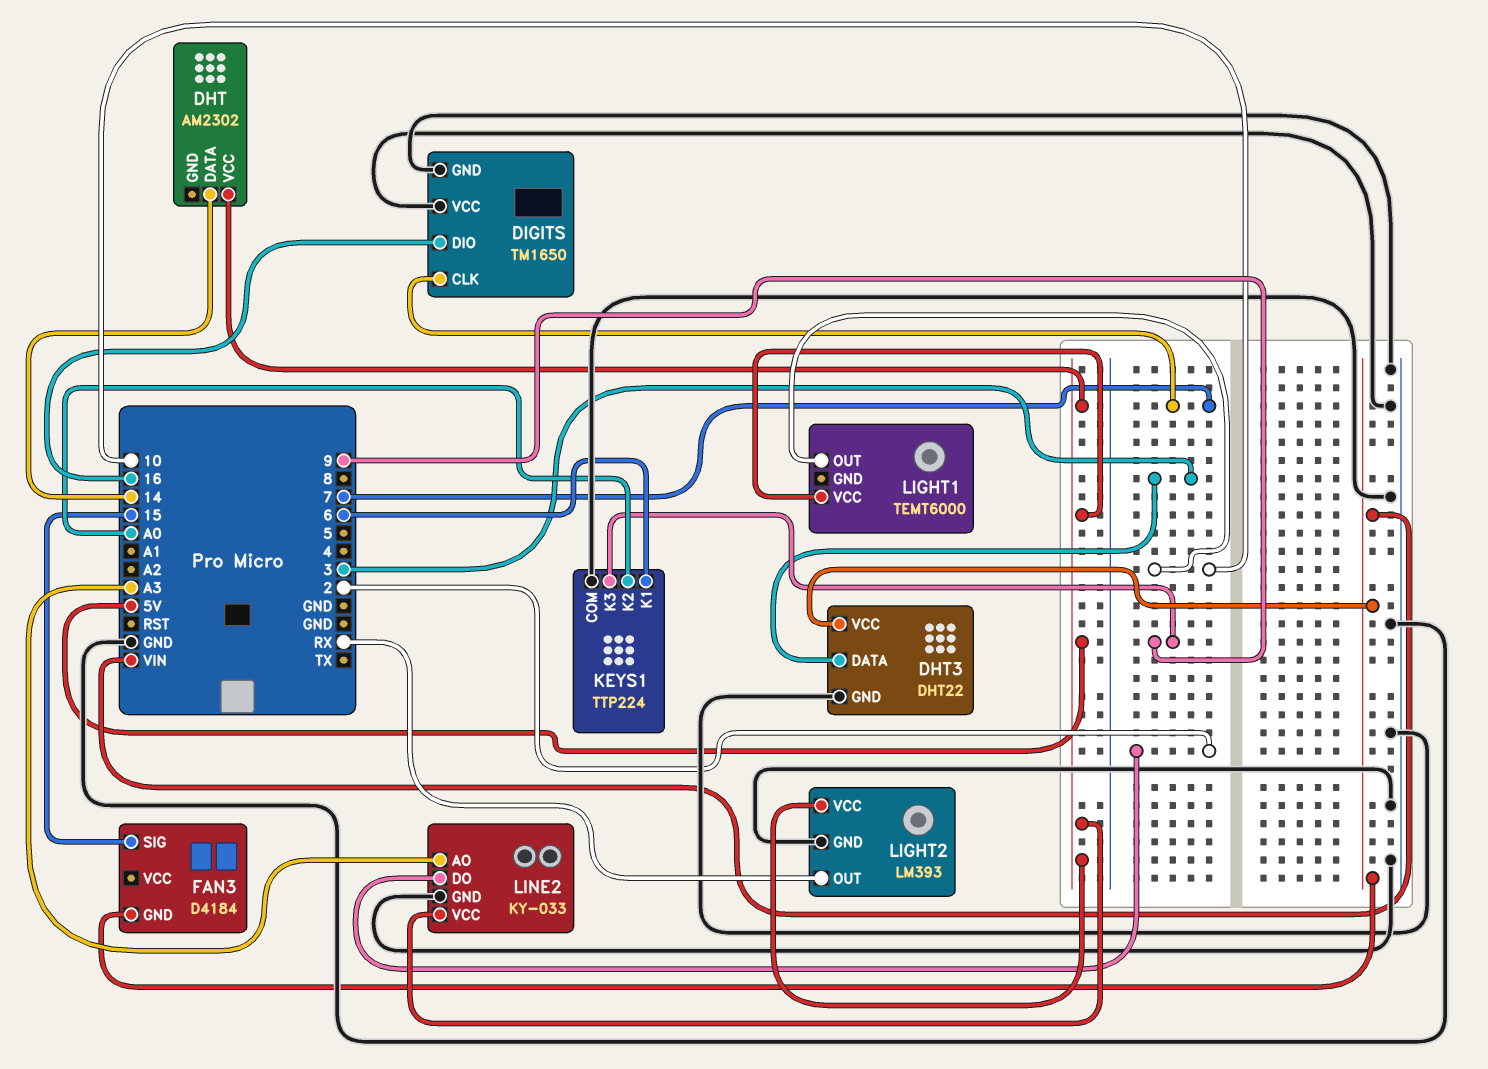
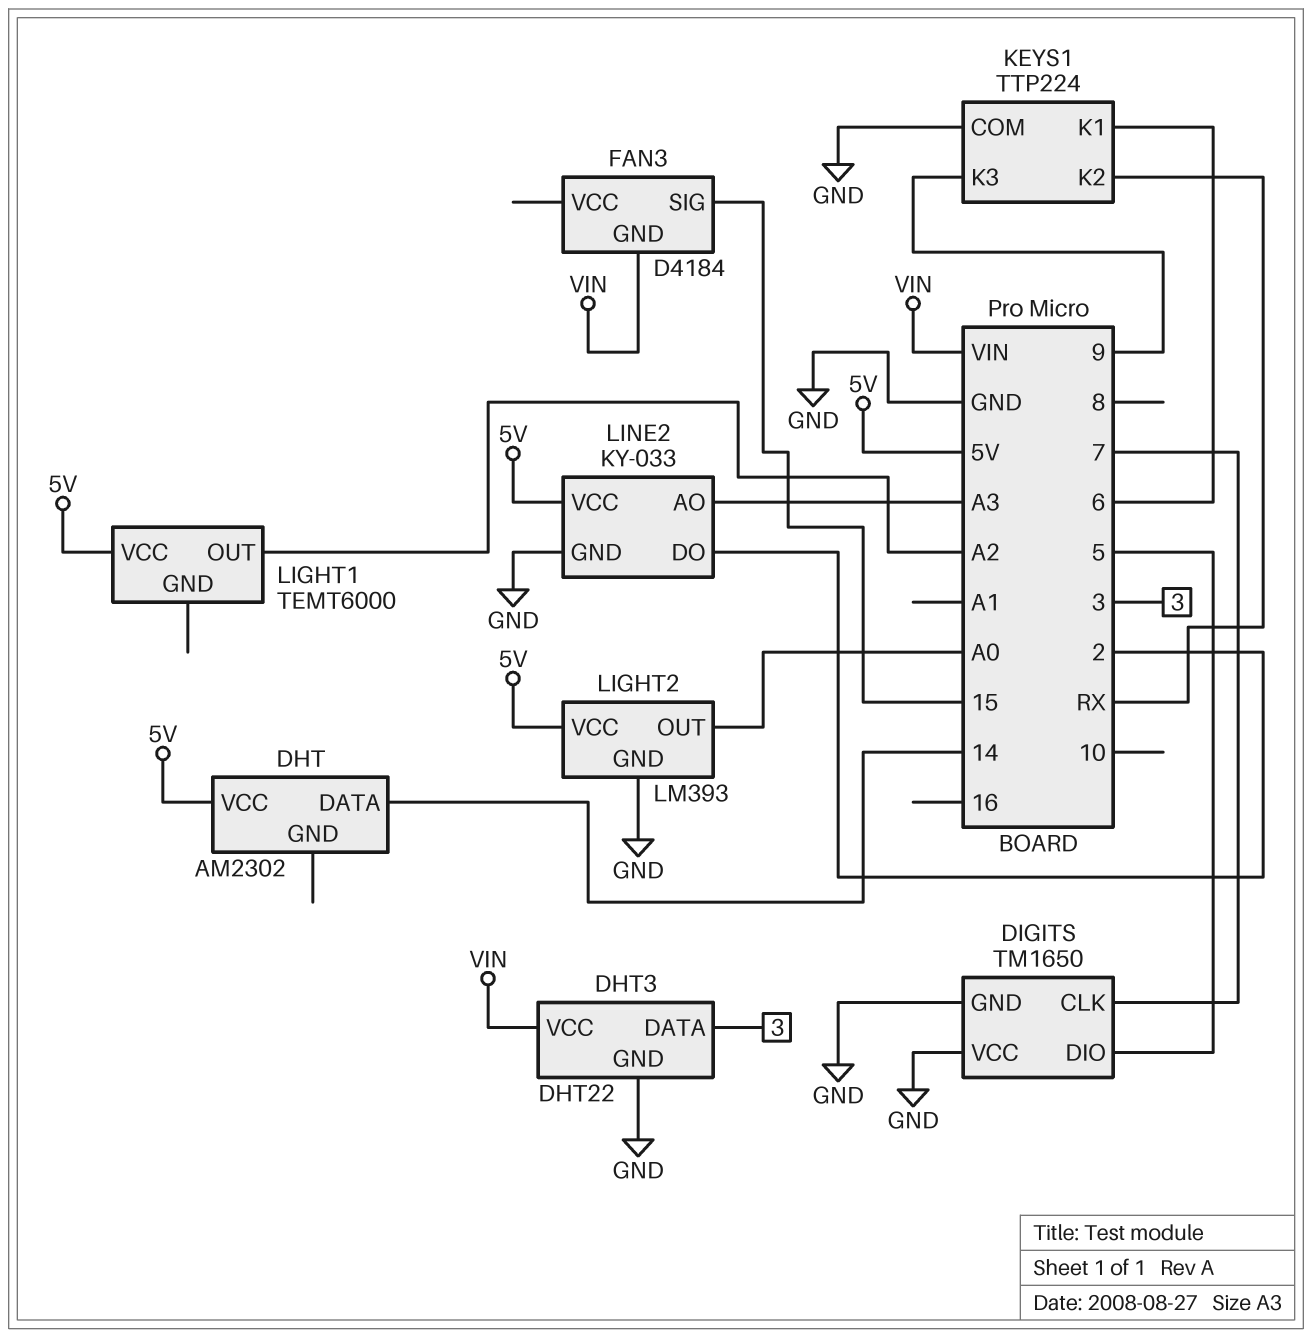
DIGITS pin DIO: 16 -> 5
KEYS1 pin K2: A0 -> RX
LIGHT1 pin OUT: 10 -> A2
LIGHT2 pin OUT: RX -> A0

